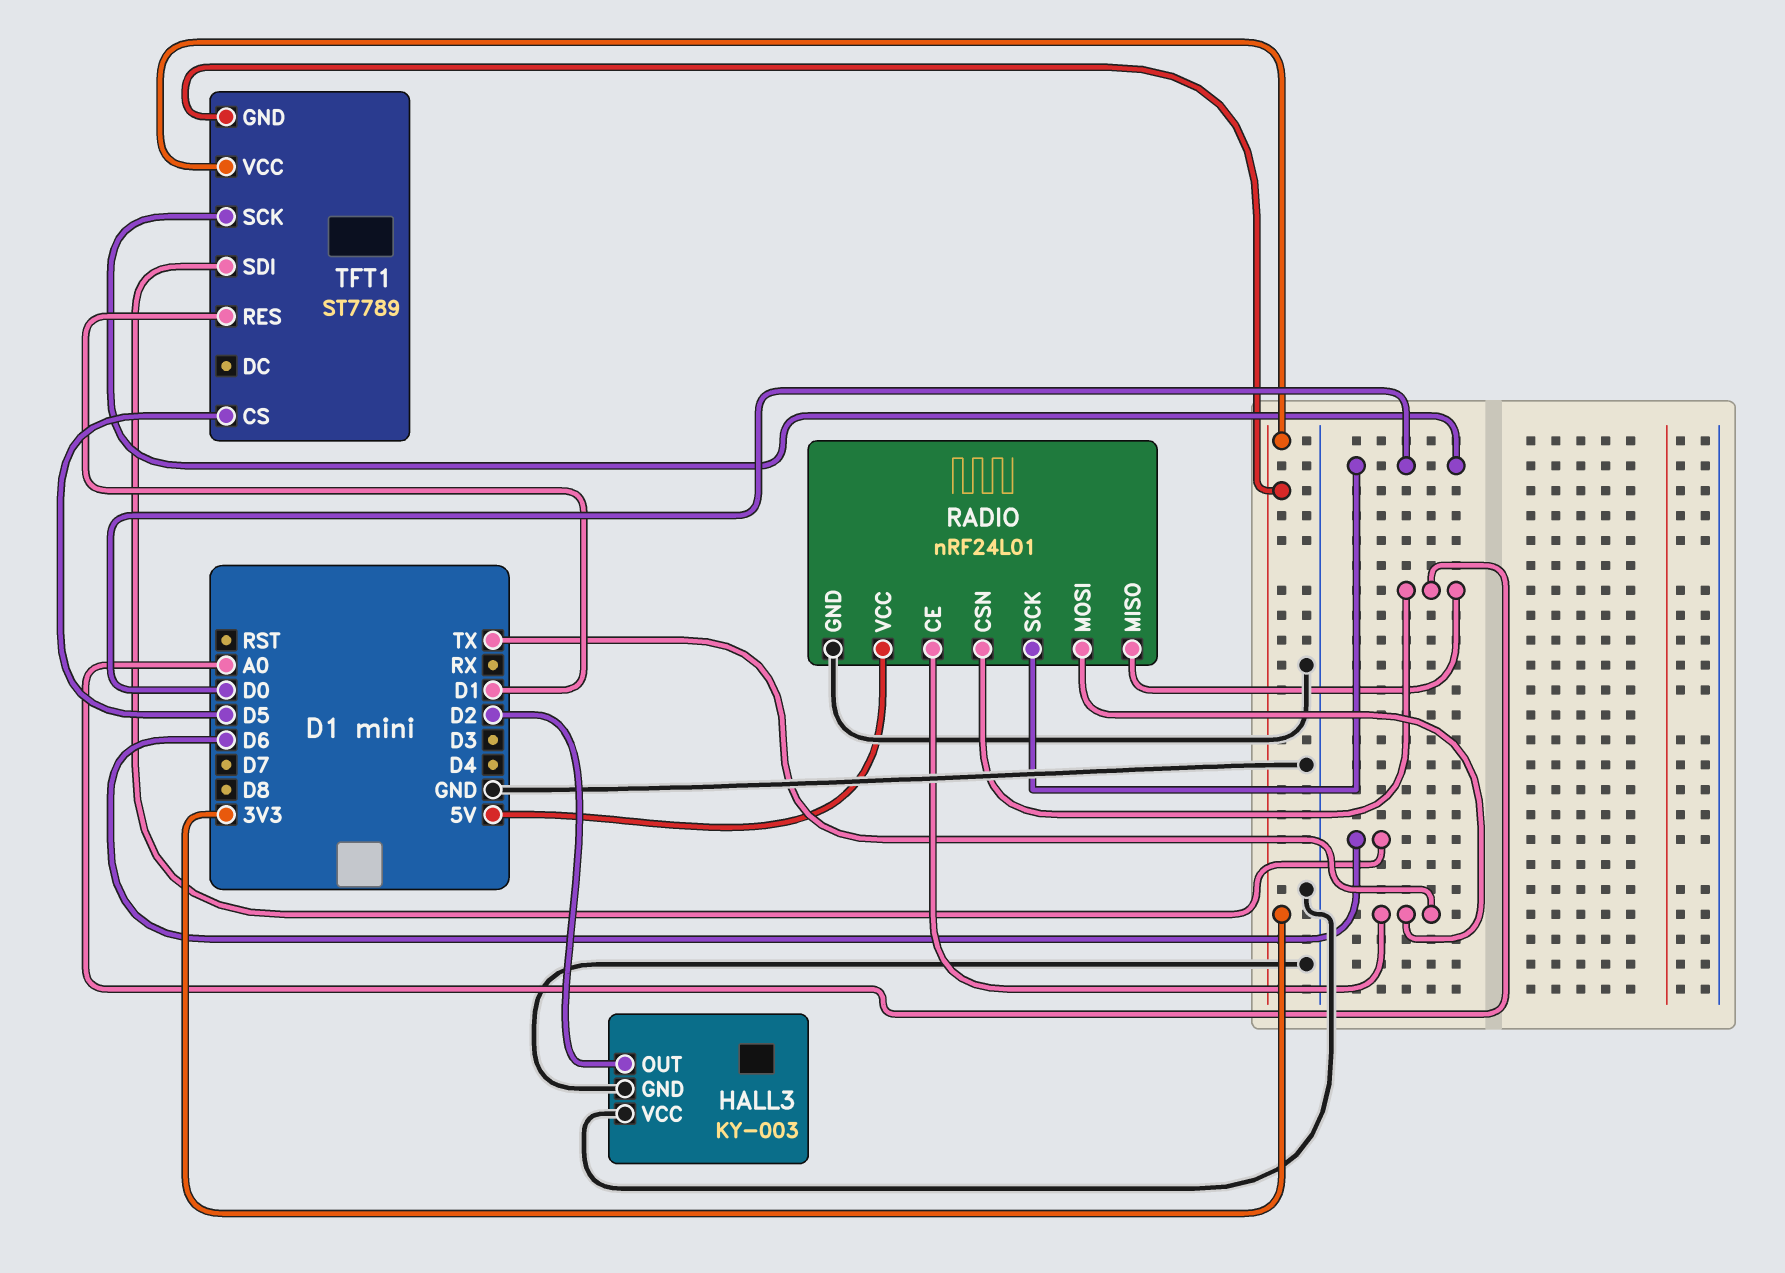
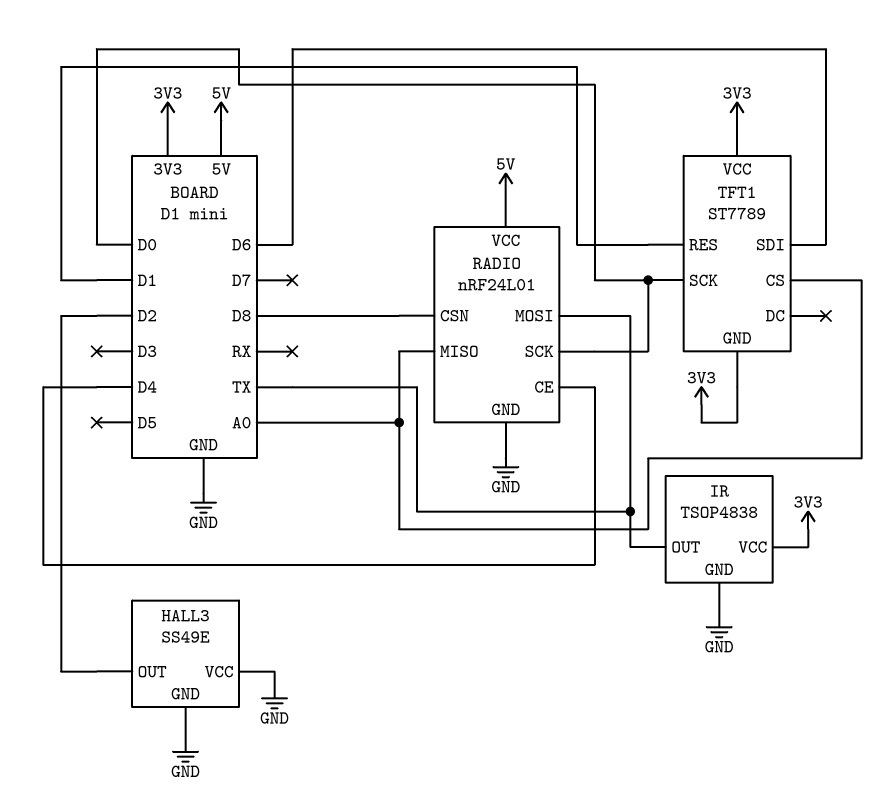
HALL3: KY-003 -> SS49E
IR: none -> TSOP4838
IR pin GND: none -> GND
IR pin OUT: none -> TX
IR pin VCC: none -> 3V3
RADIO pin CE: TX -> D4
RADIO pin CSN: A0 -> D8
TFT1 pin CS: D5 -> A0

